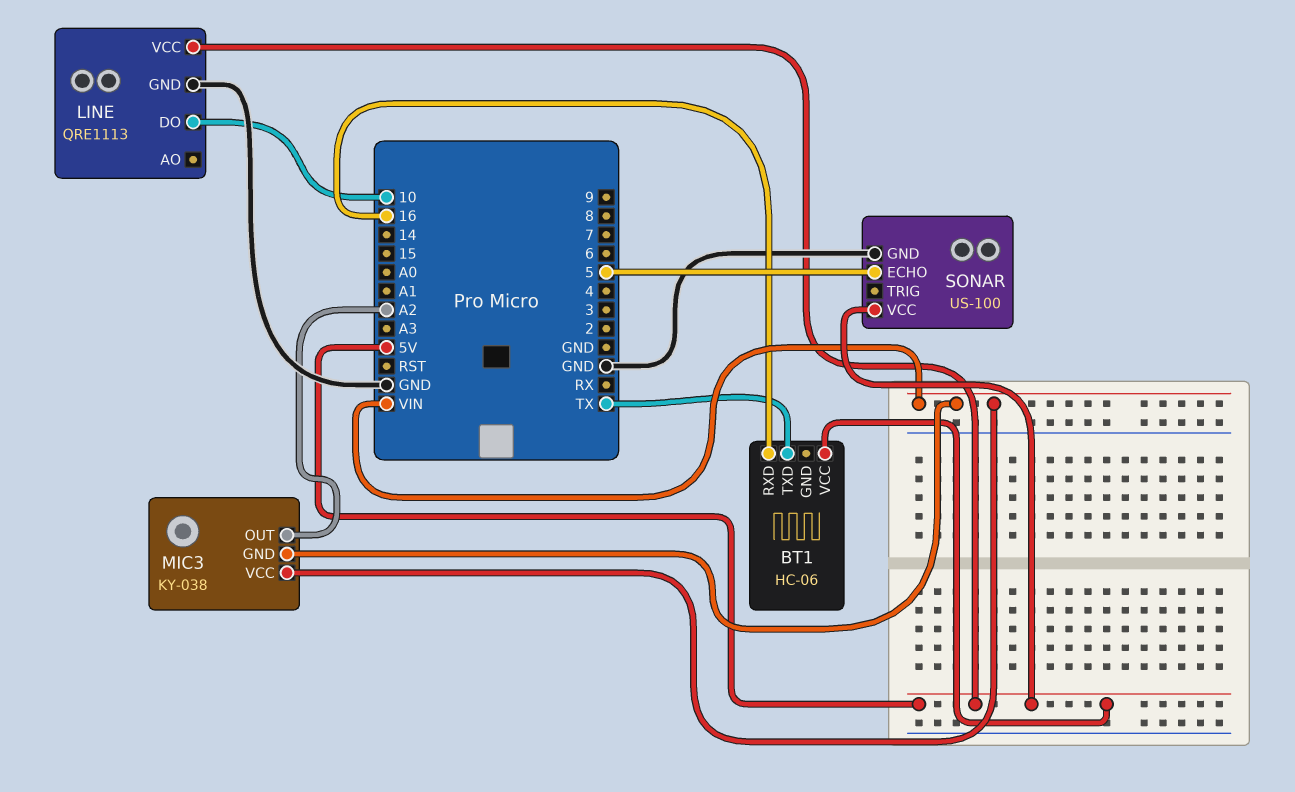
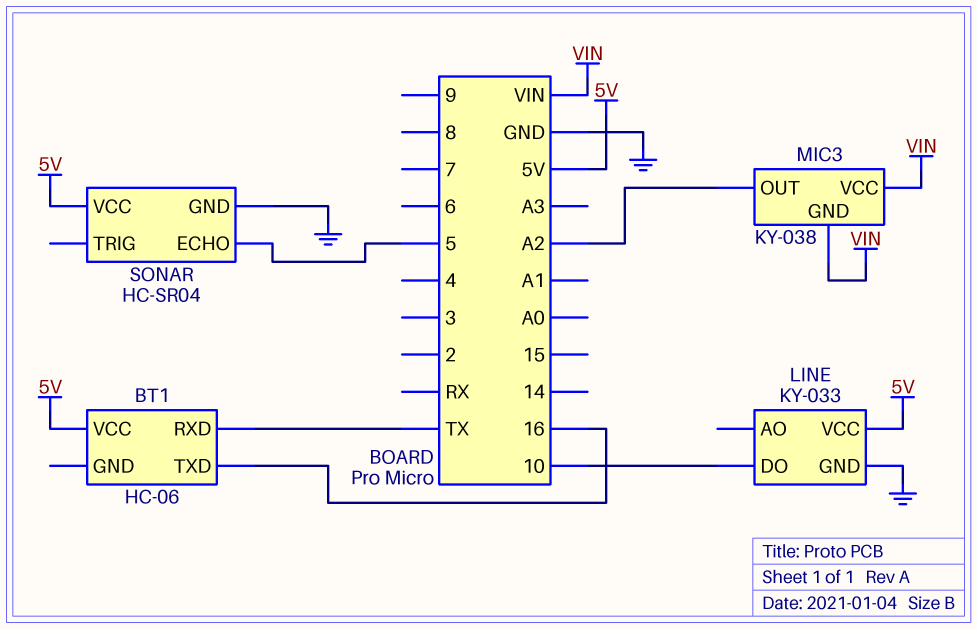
BT1 pin RXD: 16 -> TX
BT1 pin TXD: TX -> 16
LINE: QRE1113 -> KY-033
SONAR: US-100 -> HC-SR04

